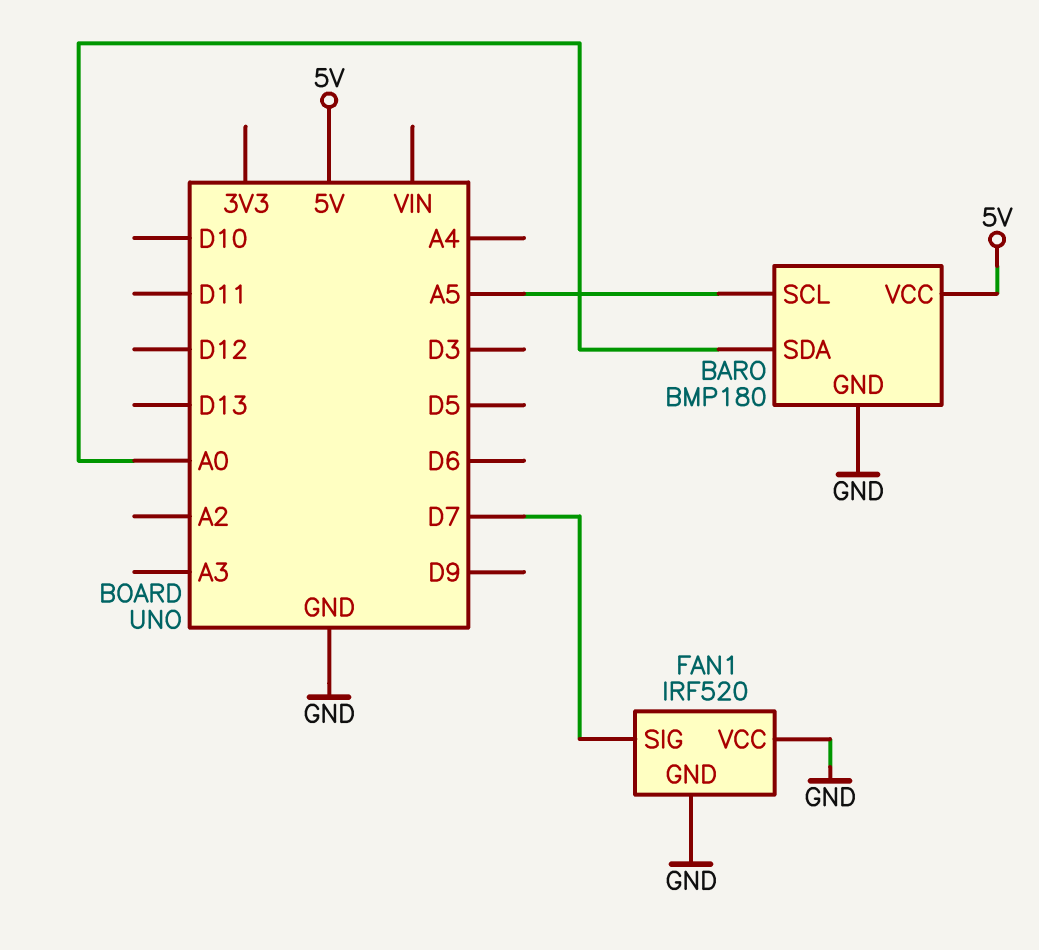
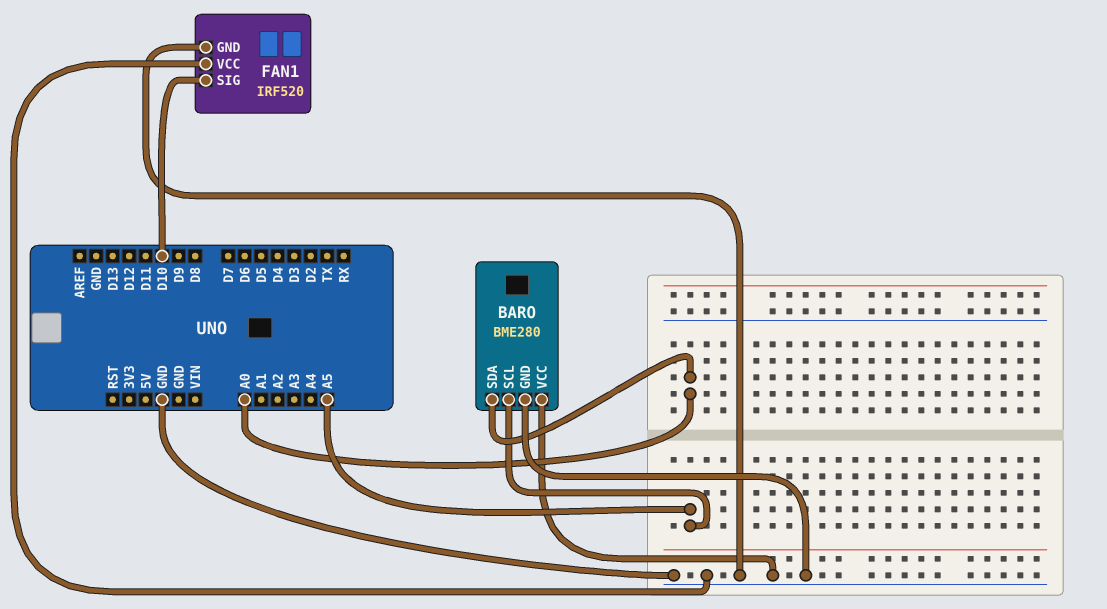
BARO: BMP180 -> BME280
BARO pin VCC: 5V -> GND
FAN1 pin SIG: D7 -> D10

